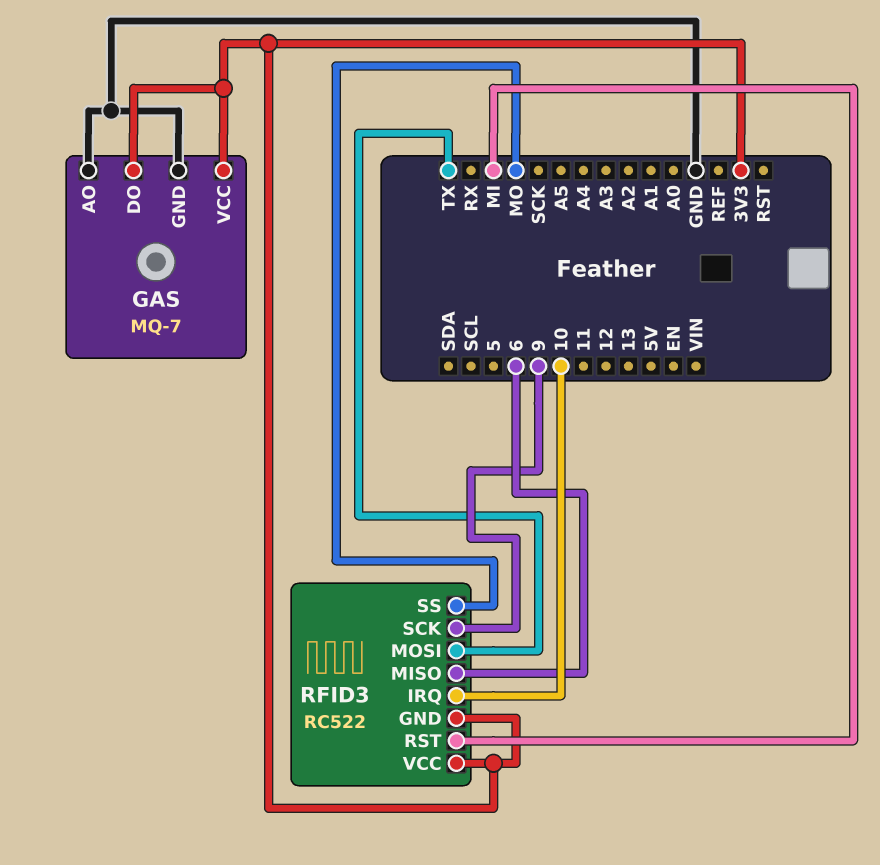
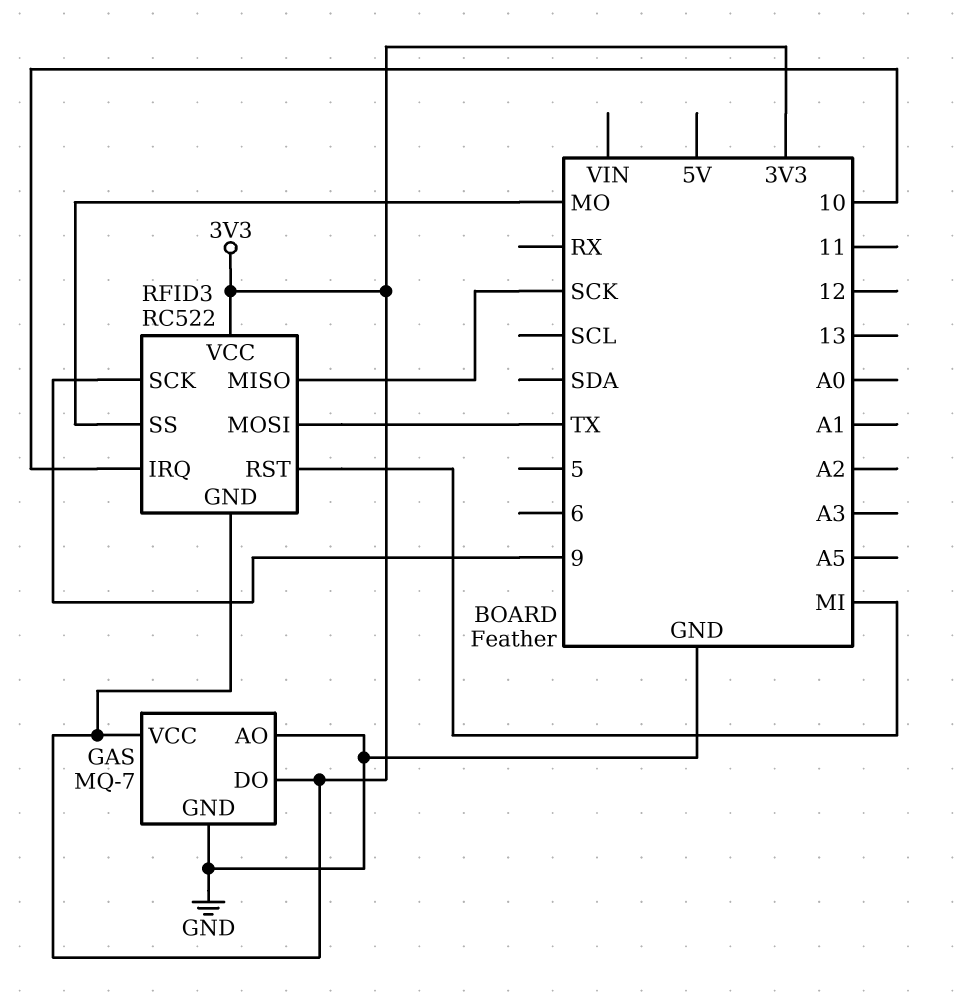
RFID3 pin MISO: 6 -> SCK

